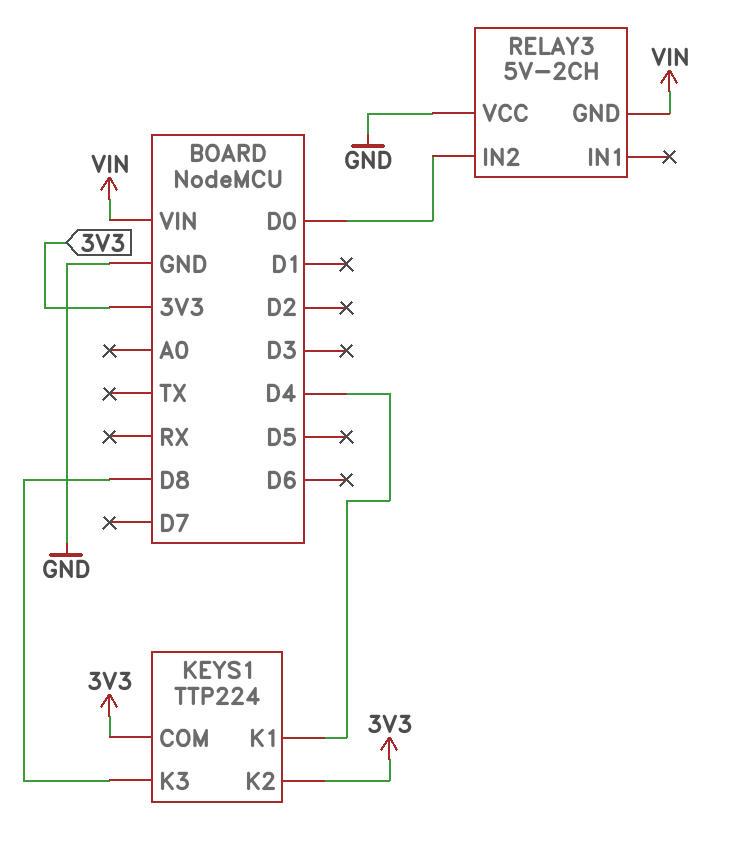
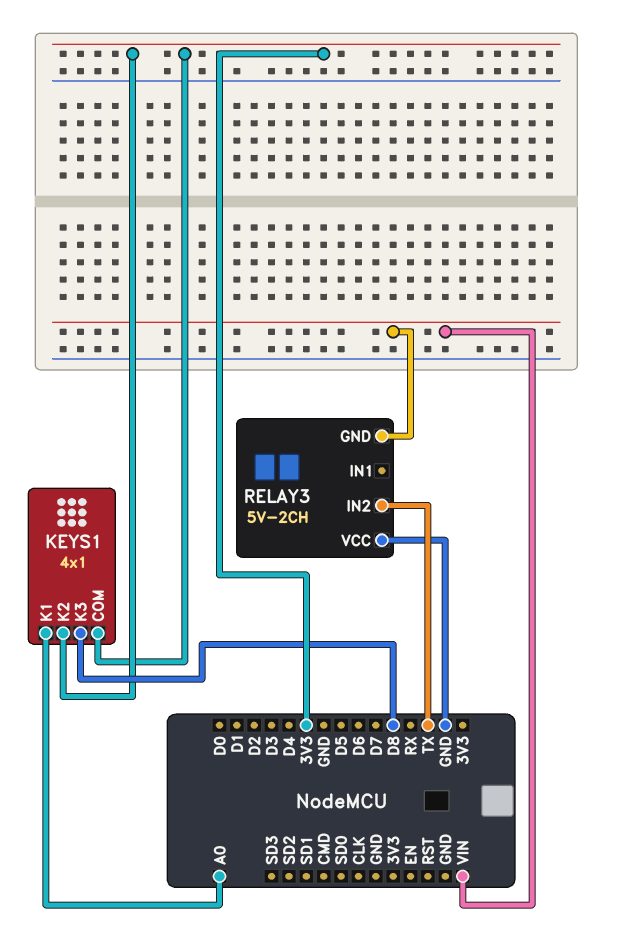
KEYS1: TTP224 -> 4x1
KEYS1 pin K1: D4 -> A0
RELAY3 pin IN2: D0 -> TX

